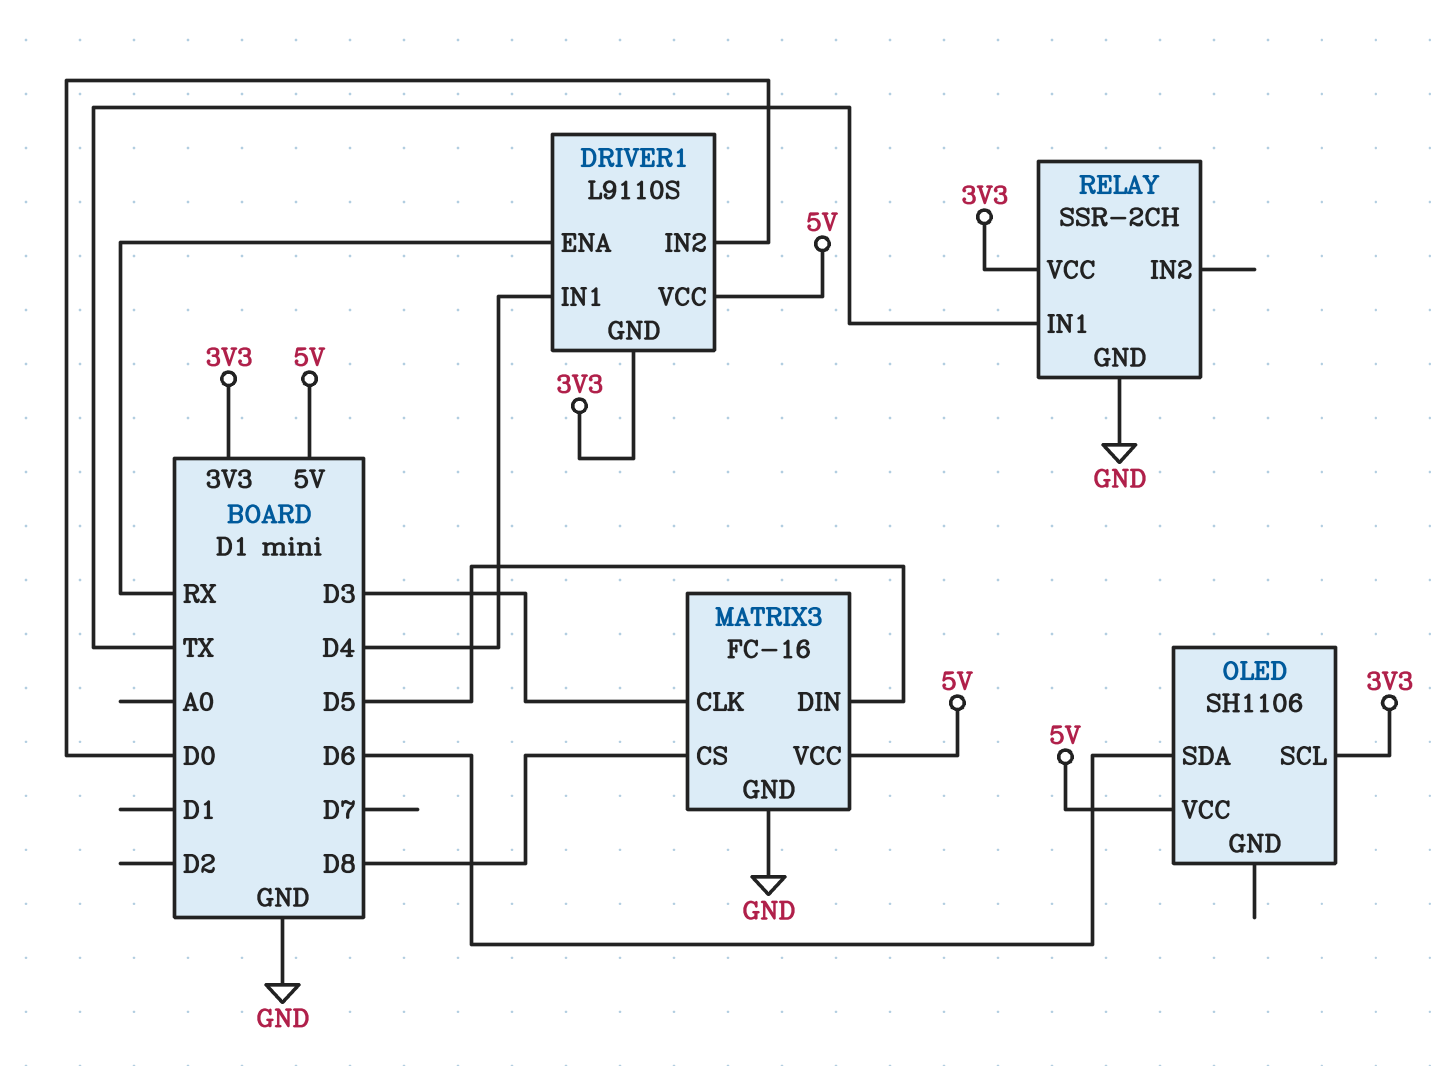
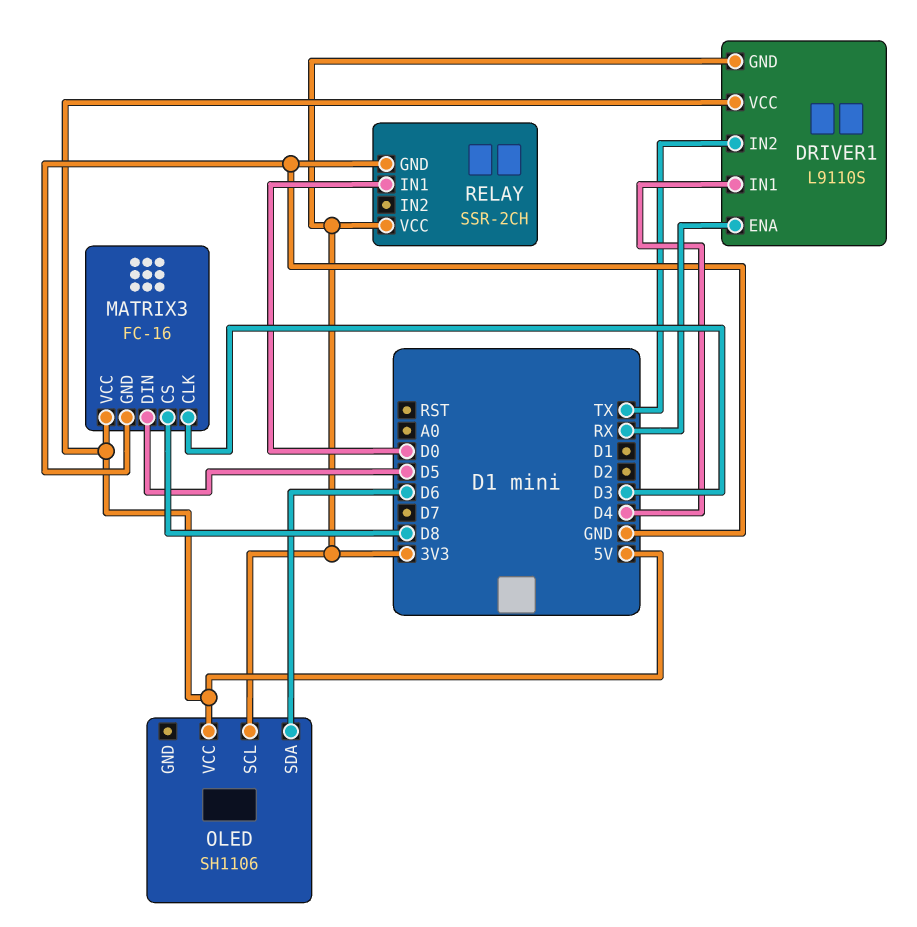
DRIVER1 pin IN2: D0 -> TX
RELAY pin IN1: TX -> D0

